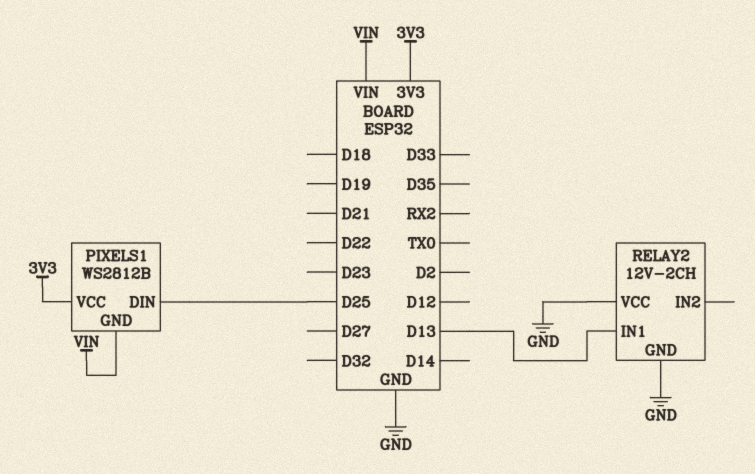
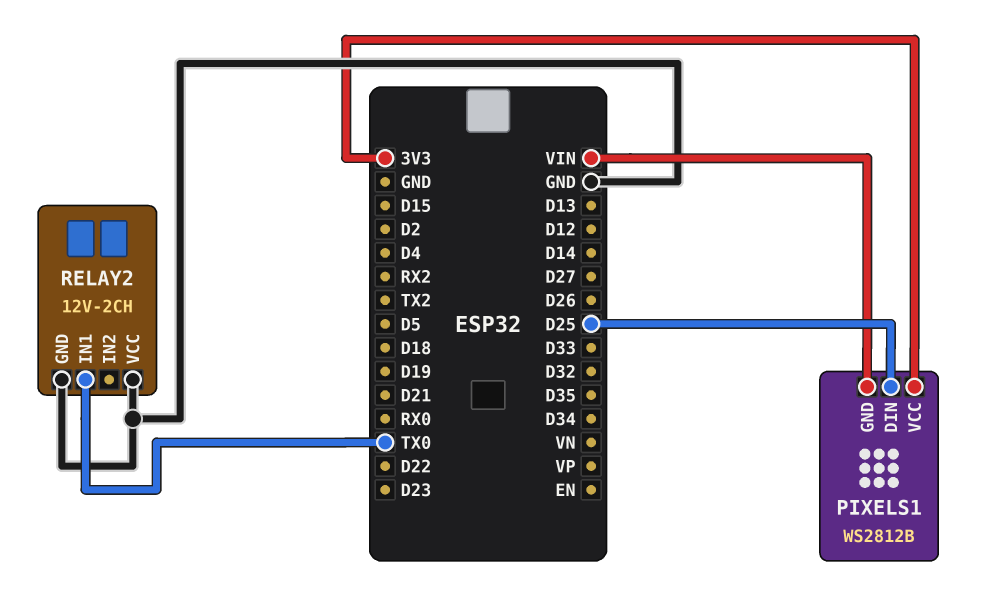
RELAY2 pin IN1: D13 -> TX0

